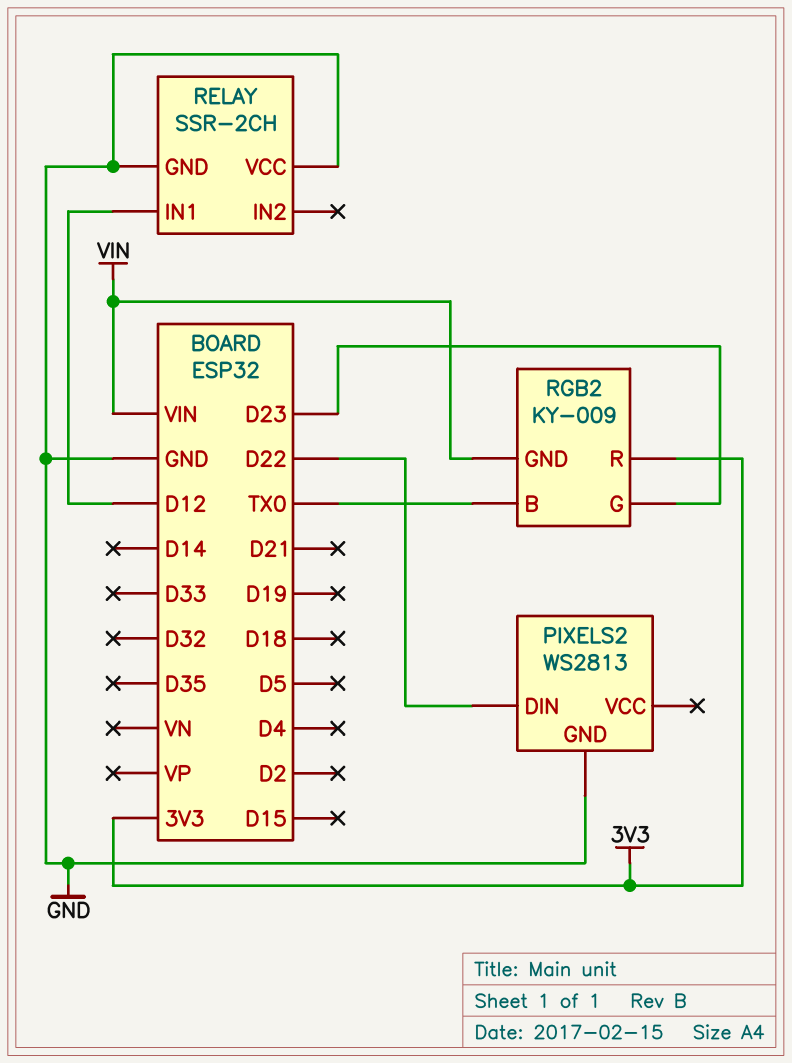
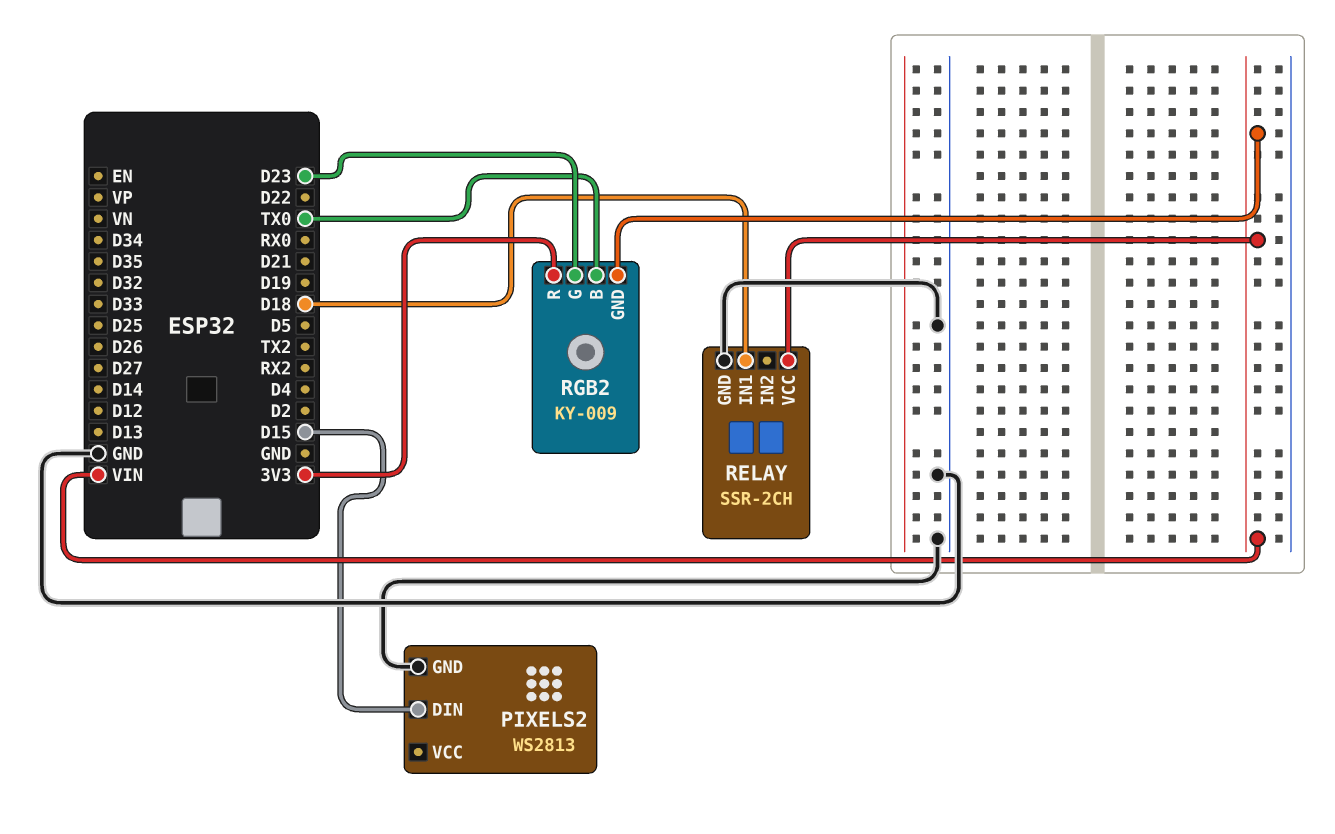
PIXELS2 pin DIN: D22 -> D15
RELAY pin IN1: D12 -> D18
RELAY pin VCC: GND -> VIN

